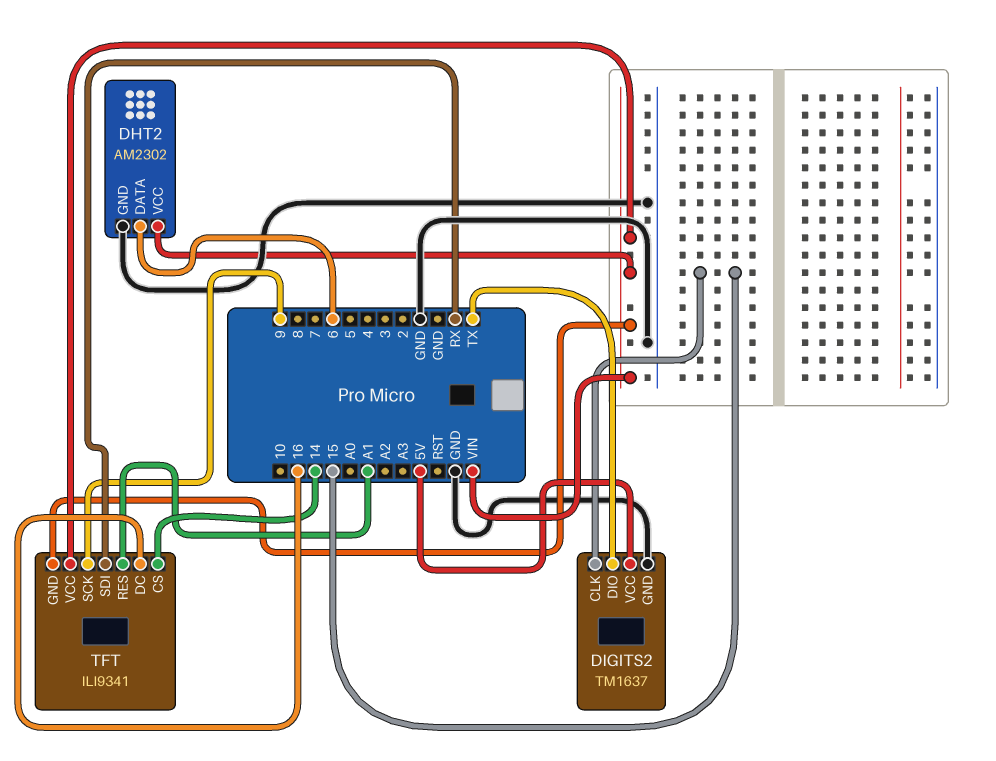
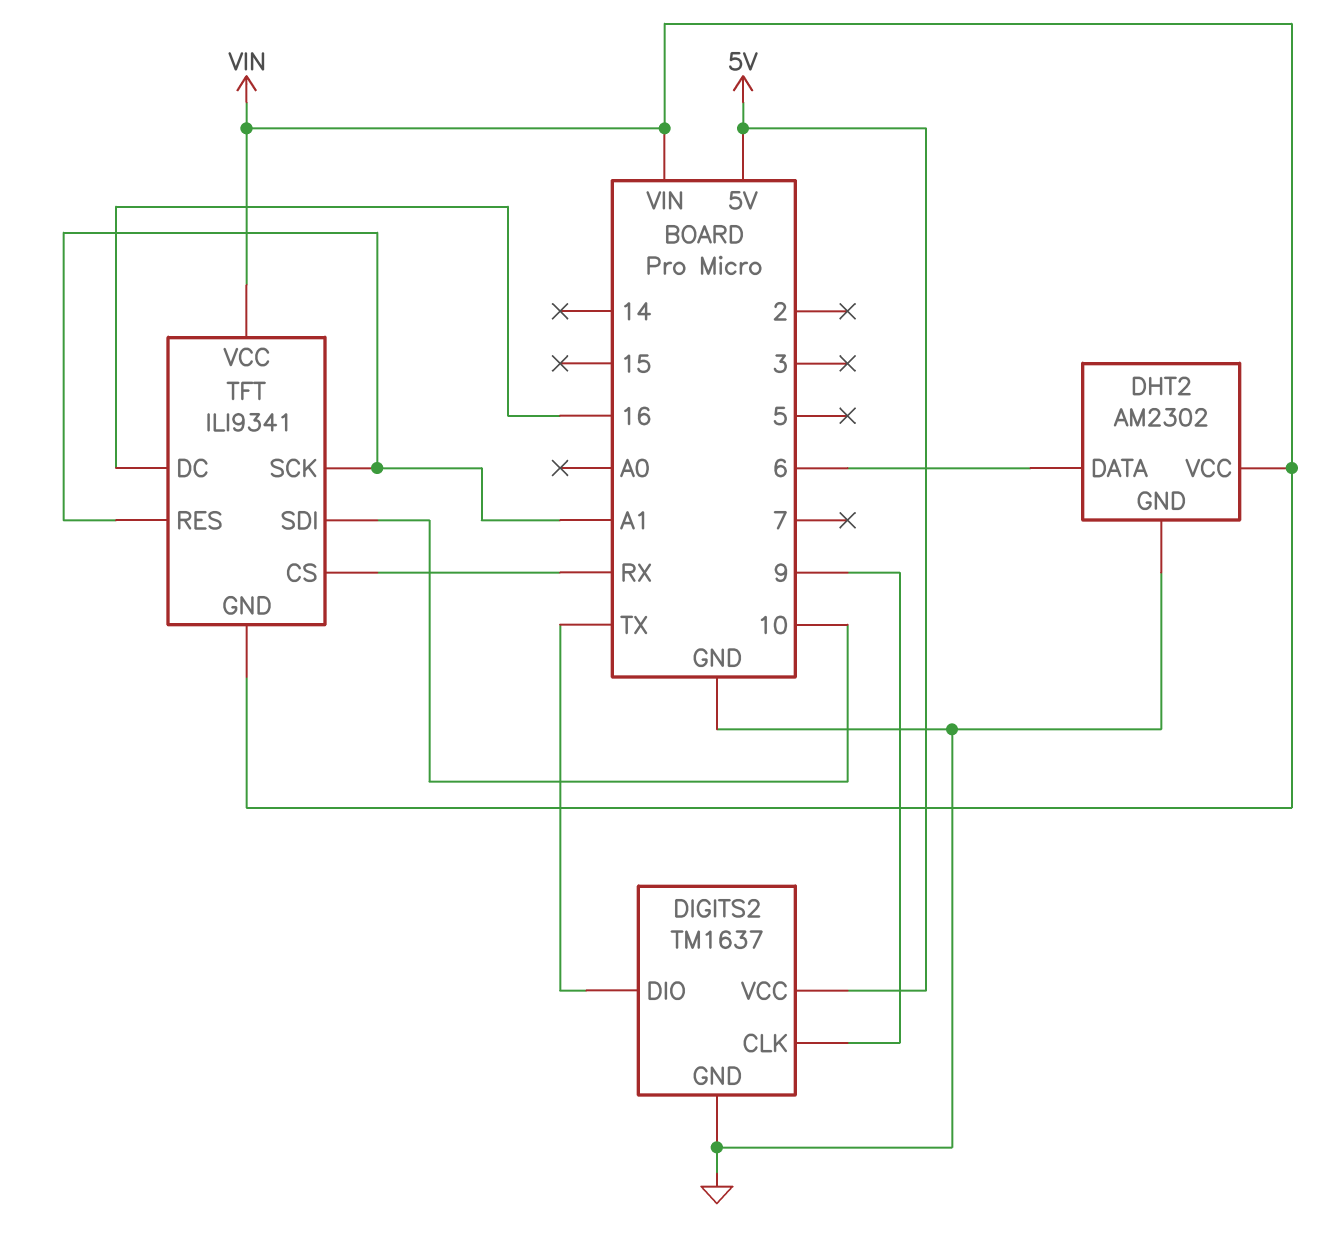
DIGITS2 pin CLK: 15 -> 9
TFT pin CS: 14 -> RX
TFT pin SCK: 9 -> A1
TFT pin SDI: RX -> 10

